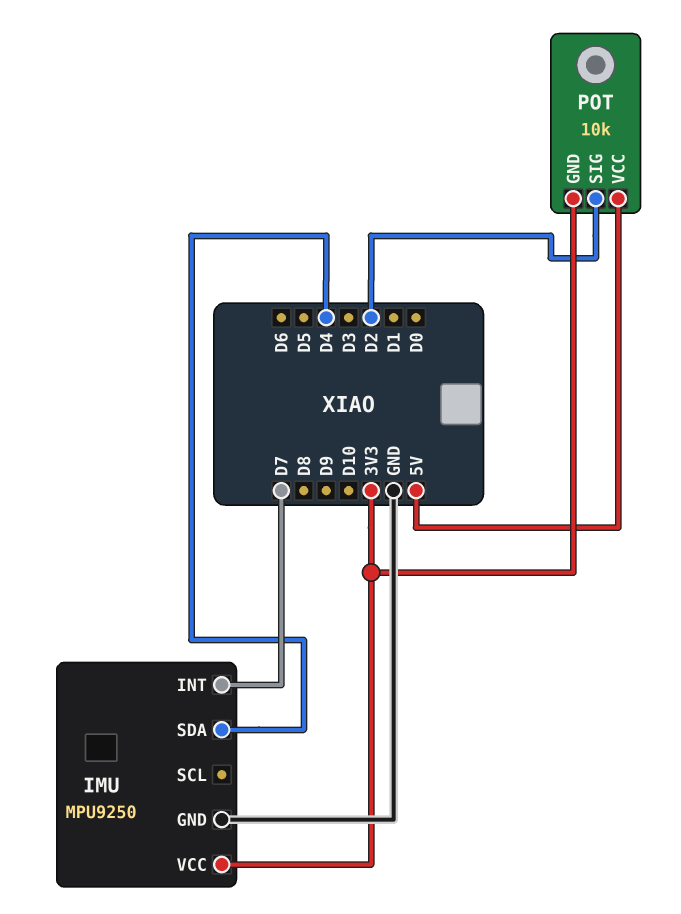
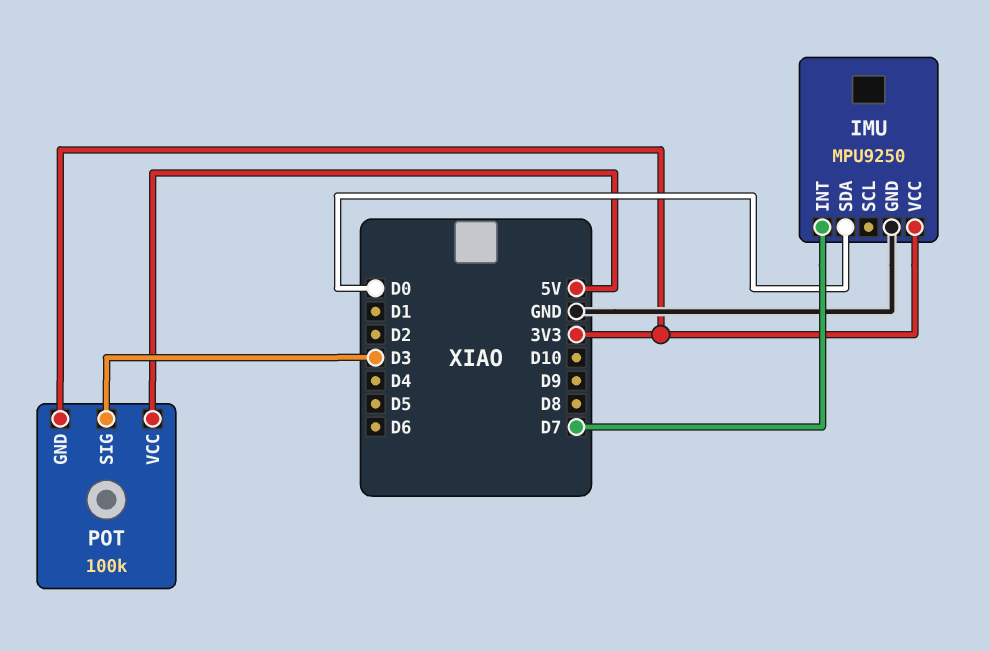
IMU pin SDA: D4 -> D0
POT: 10k -> 100k
POT pin SIG: D2 -> D3

